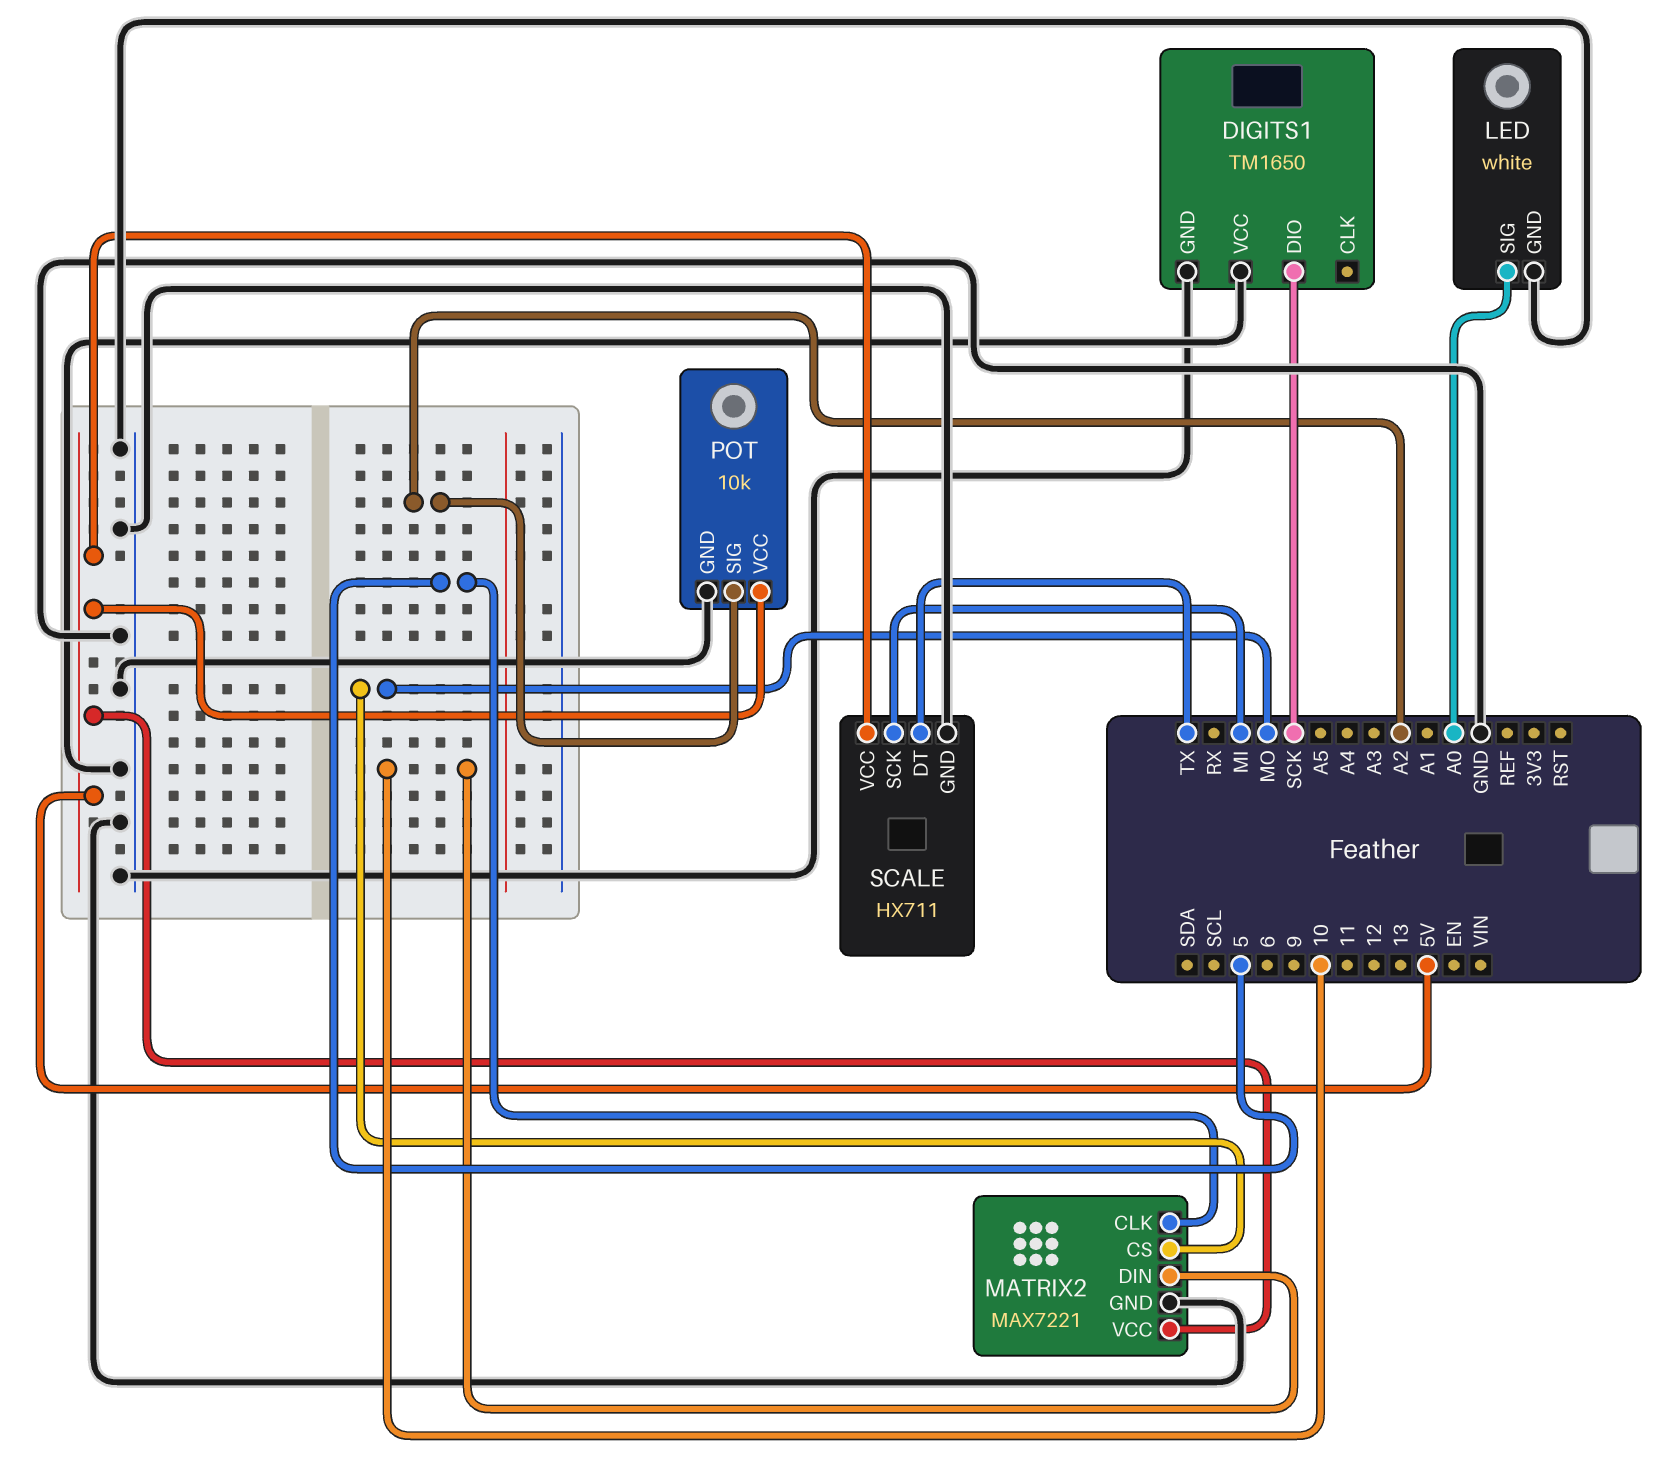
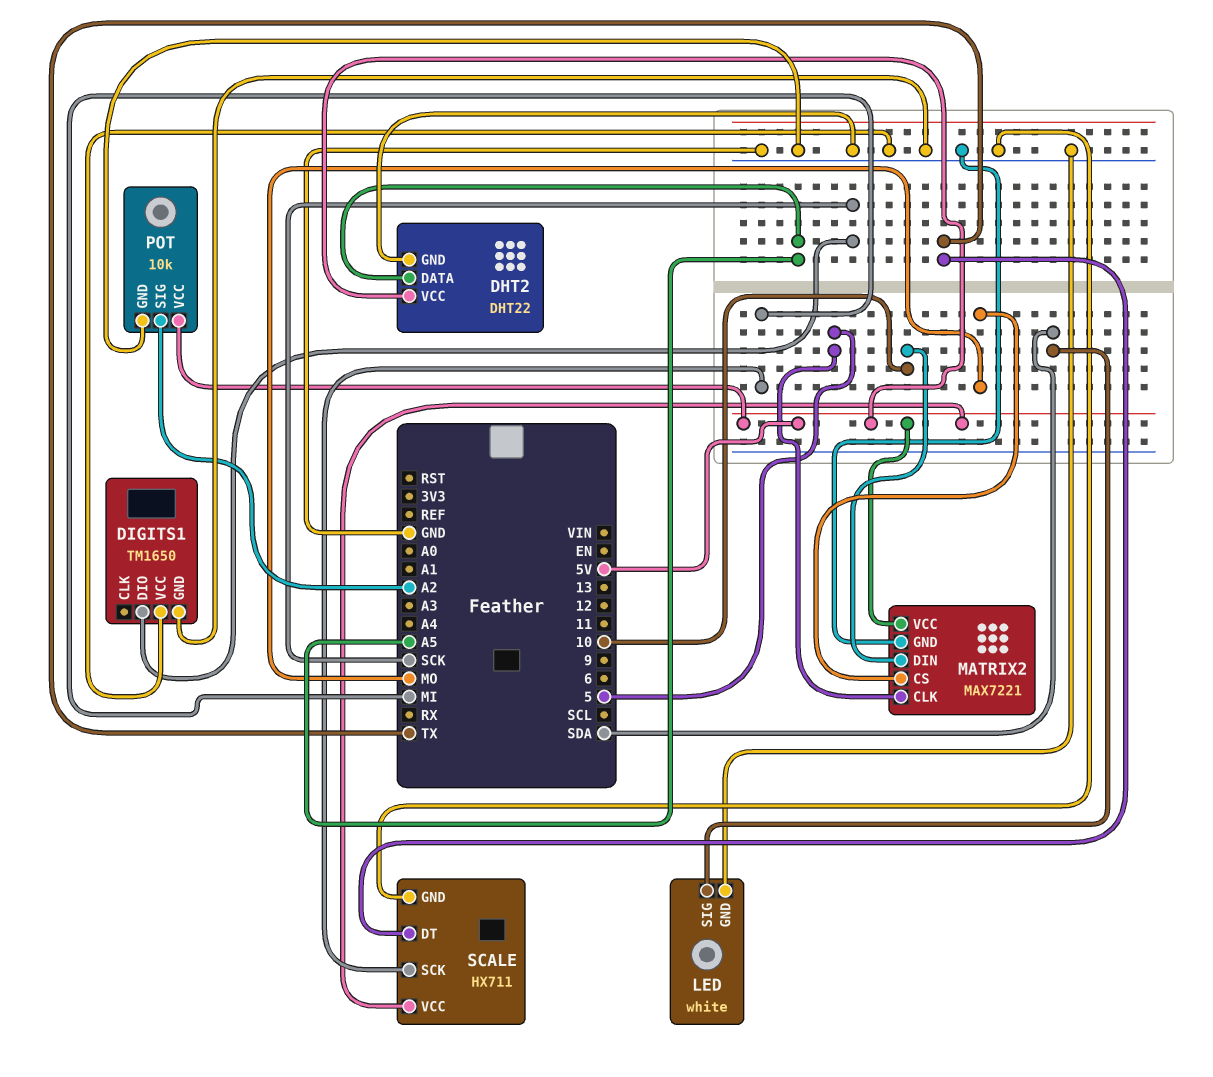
DHT2: none -> DHT22
DHT2 pin DATA: none -> A5
DHT2 pin GND: none -> GND
DHT2 pin VCC: none -> 5V
LED pin SIG: A0 -> SDA

